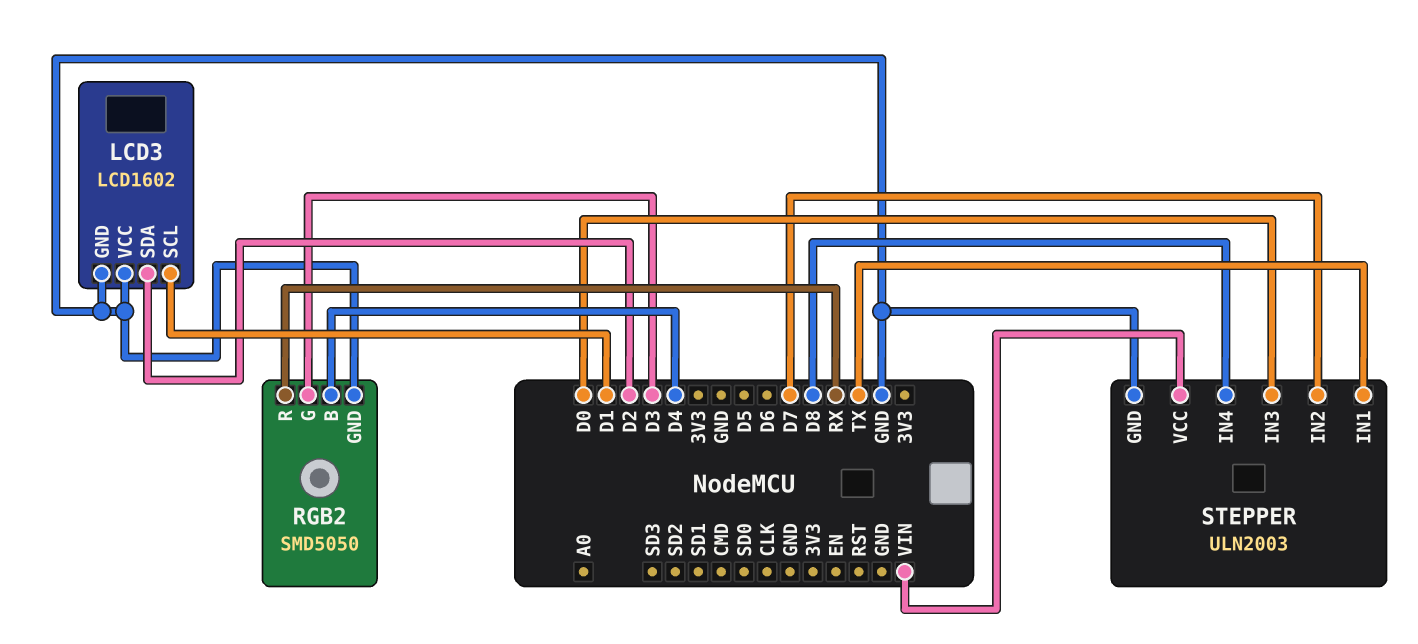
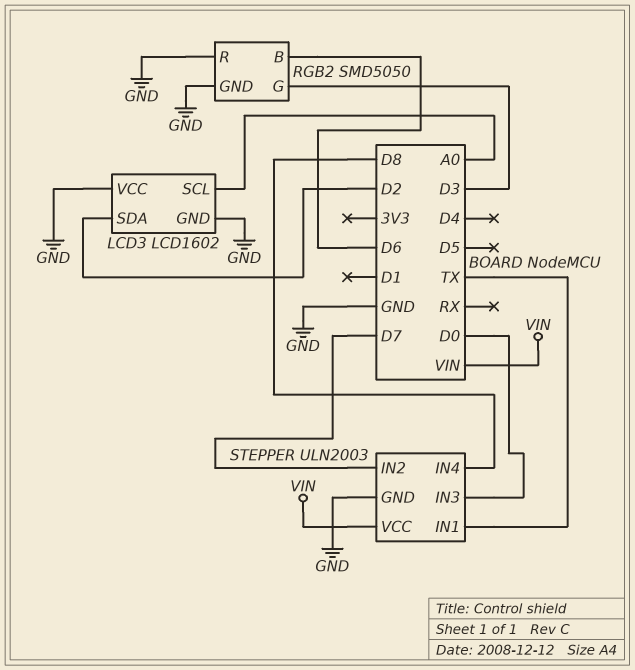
LCD3 pin SCL: D1 -> A0
RGB2 pin B: D4 -> D6
RGB2 pin R: RX -> GND

